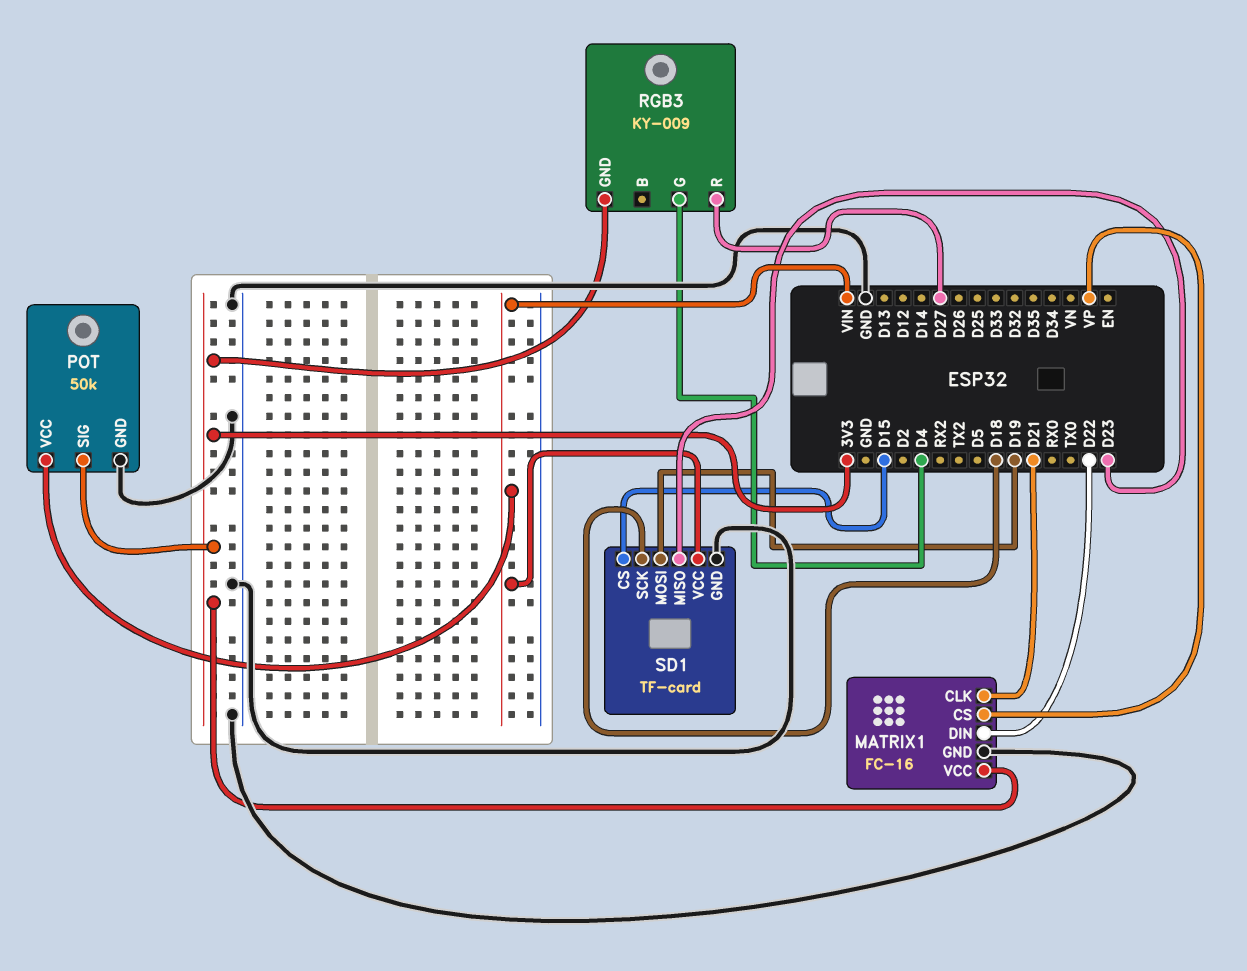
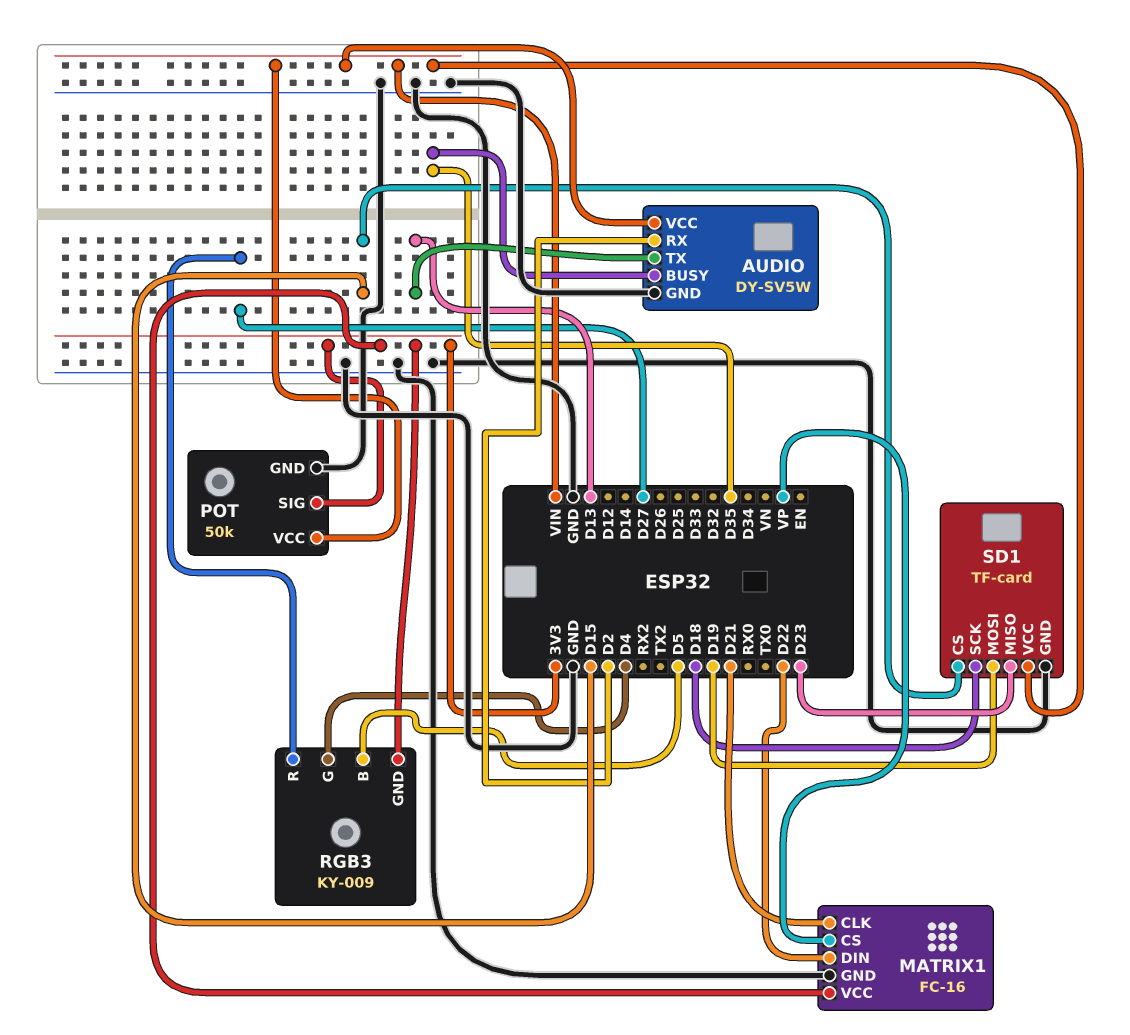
AUDIO: none -> DY-SV5W
AUDIO pin BUSY: none -> D35
AUDIO pin GND: none -> GND
AUDIO pin RX: none -> D2
AUDIO pin TX: none -> D13
AUDIO pin VCC: none -> VIN
RGB3 pin B: none -> D5

